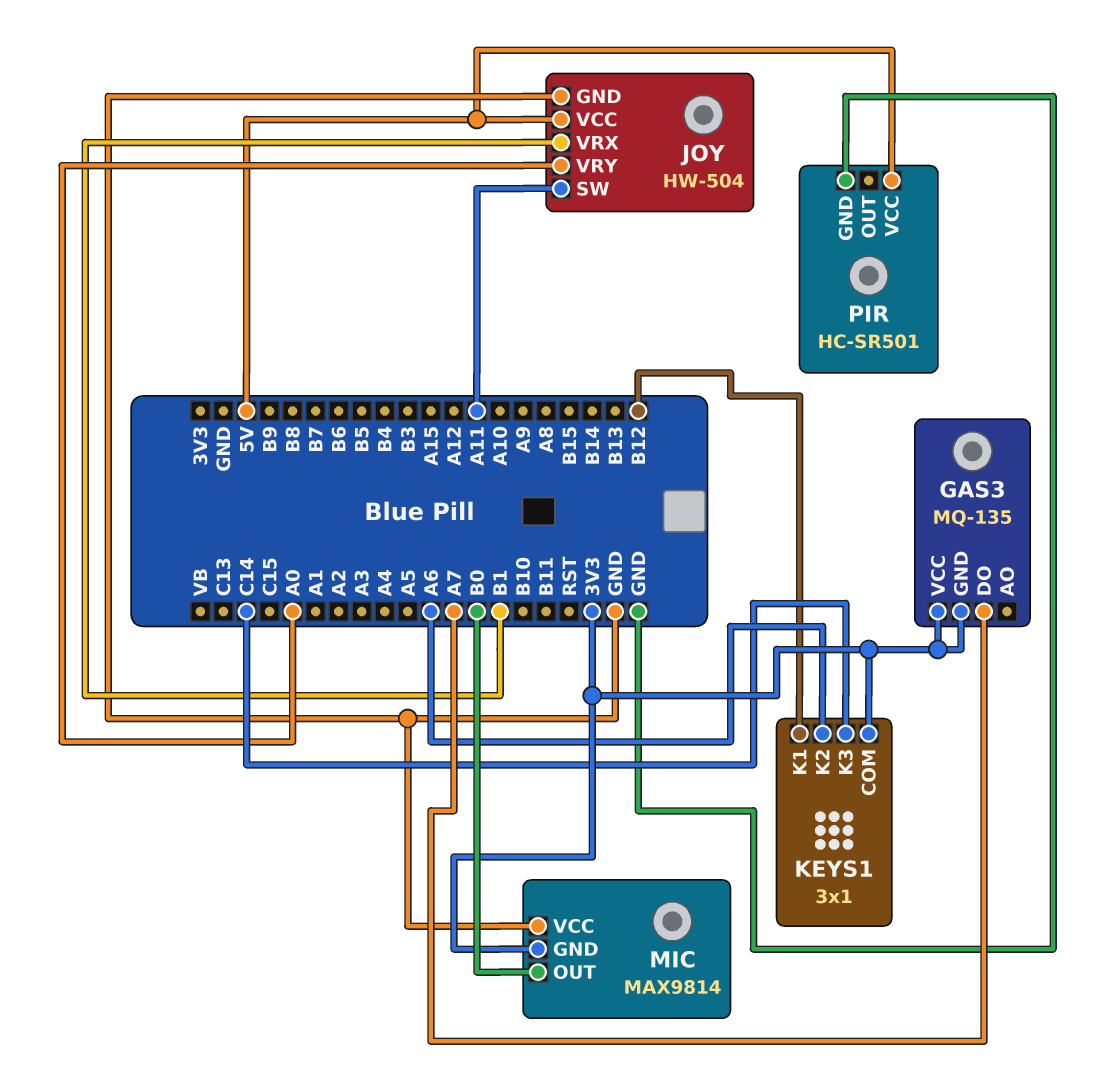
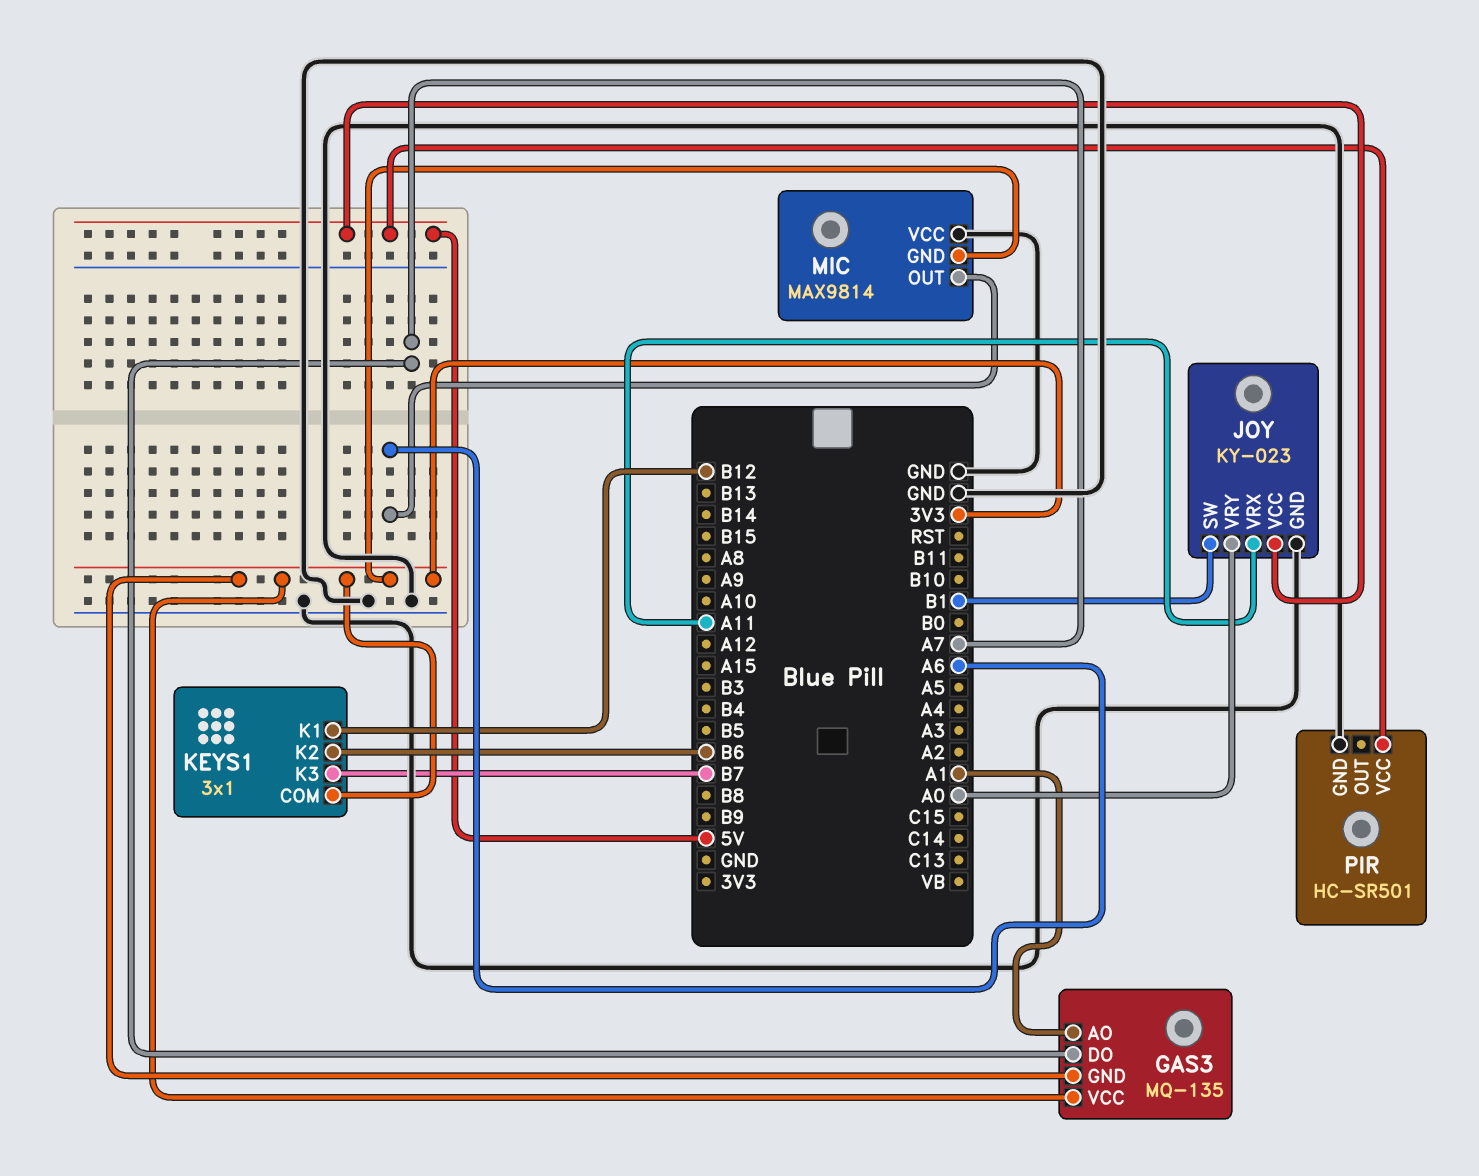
GAS3 pin AO: none -> A1
JOY: HW-504 -> KY-023
JOY pin SW: A11 -> B1
JOY pin VRX: B1 -> A11
KEYS1 pin K2: A6 -> B6
KEYS1 pin K3: C14 -> B7
MIC pin OUT: B0 -> A6

